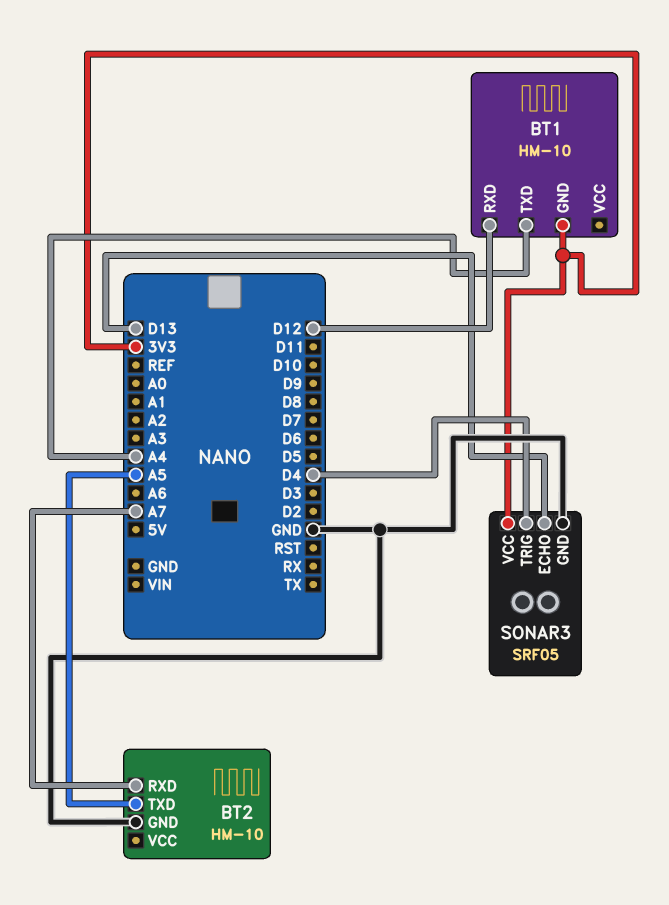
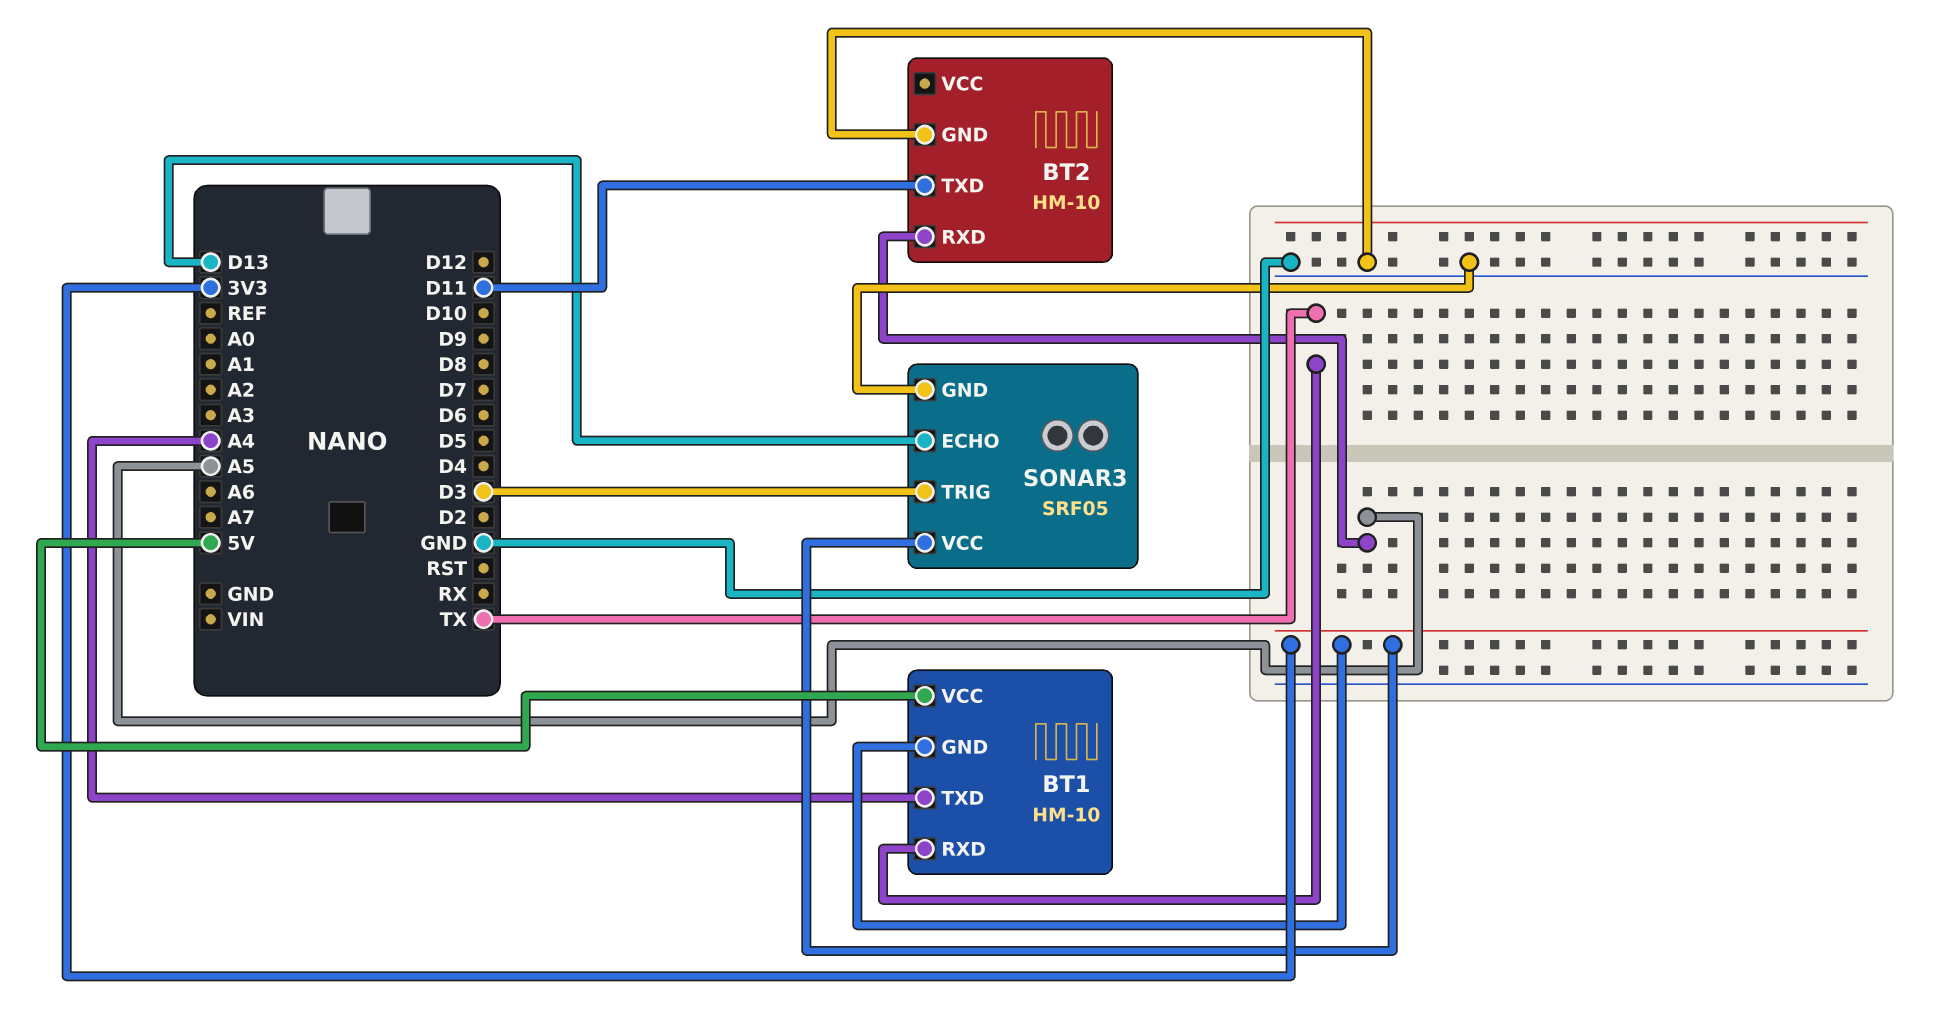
BT1 pin RXD: D12 -> TX
BT1 pin VCC: none -> 5V
BT2 pin RXD: A7 -> A5
BT2 pin TXD: A5 -> D11
SONAR3 pin TRIG: D4 -> D3

